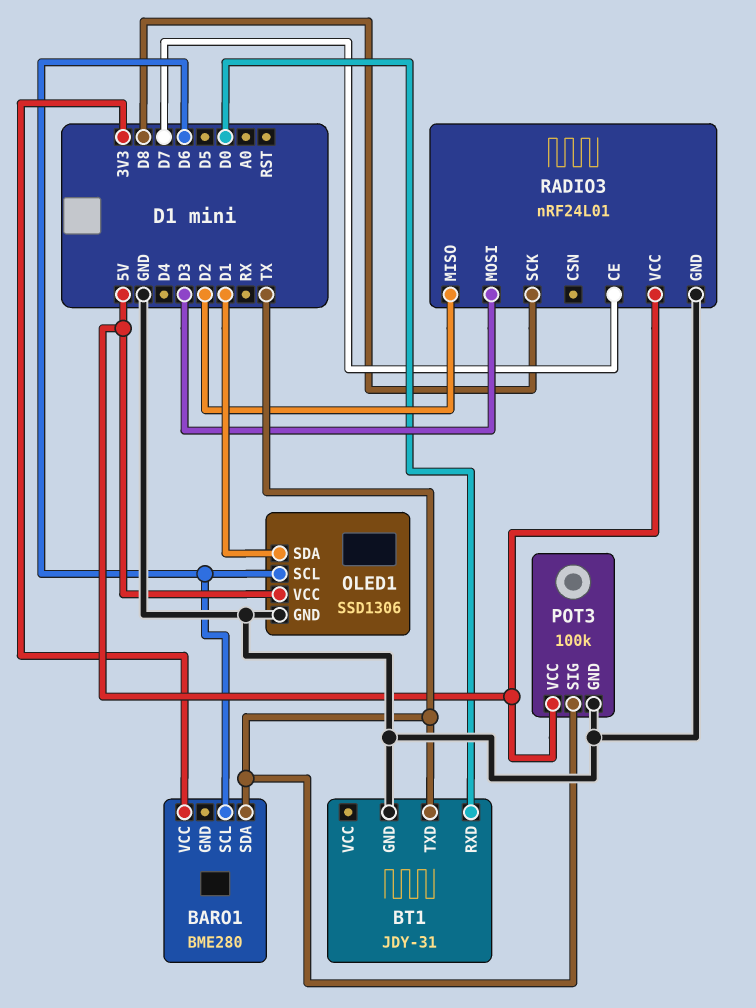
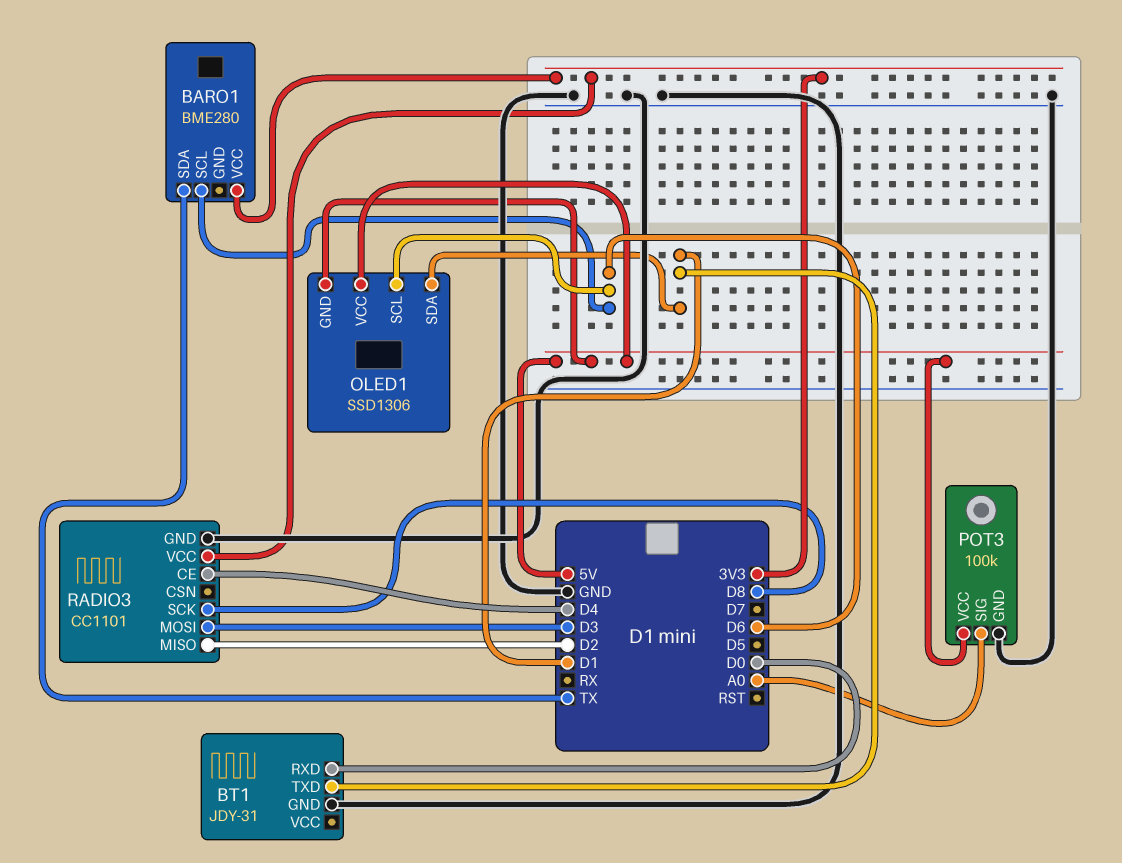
BT1 pin TXD: TX -> D1
OLED1 pin GND: GND -> 5V
POT3 pin SIG: TX -> A0
RADIO3: nRF24L01 -> CC1101
RADIO3 pin CE: D7 -> D4
RADIO3 pin VCC: 5V -> 3V3

